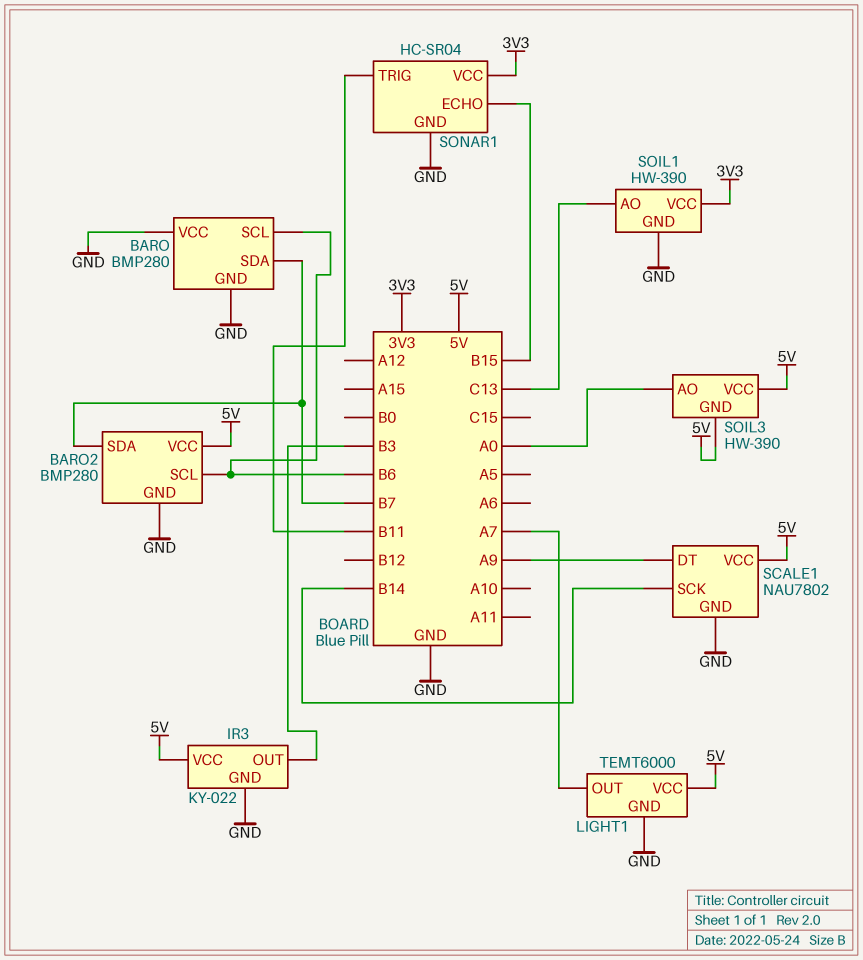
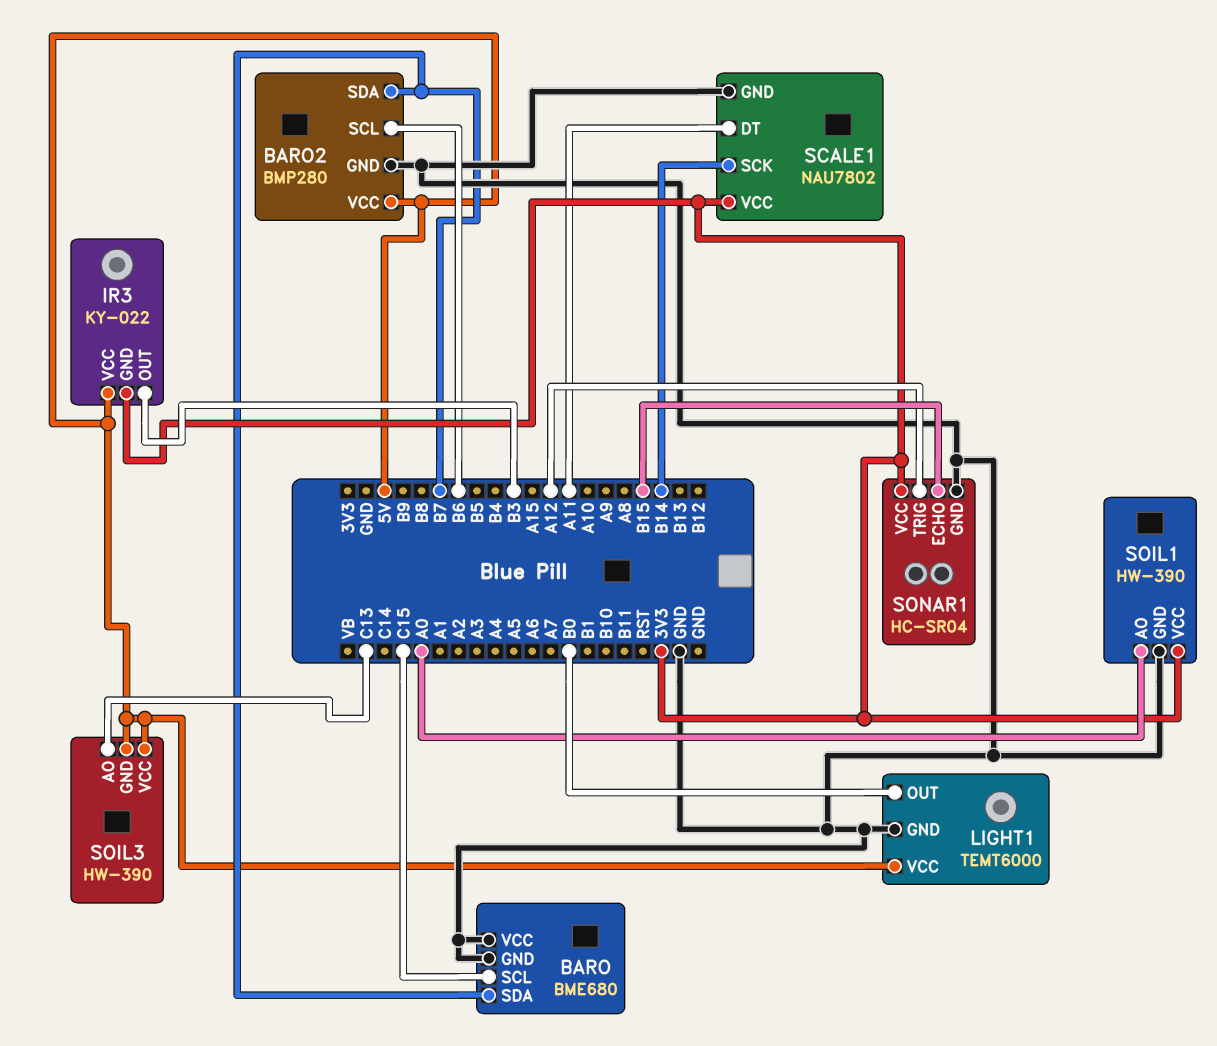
BARO: BMP280 -> BME680
BARO pin SCL: B6 -> C15
IR3 pin GND: GND -> 3V3
LIGHT1 pin OUT: A7 -> B0
SCALE1 pin DT: A9 -> A11
SCALE1 pin VCC: 5V -> 3V3
SOIL1 pin AO: C13 -> A0
SOIL3 pin AO: A0 -> C13
SONAR1 pin TRIG: B11 -> A12

